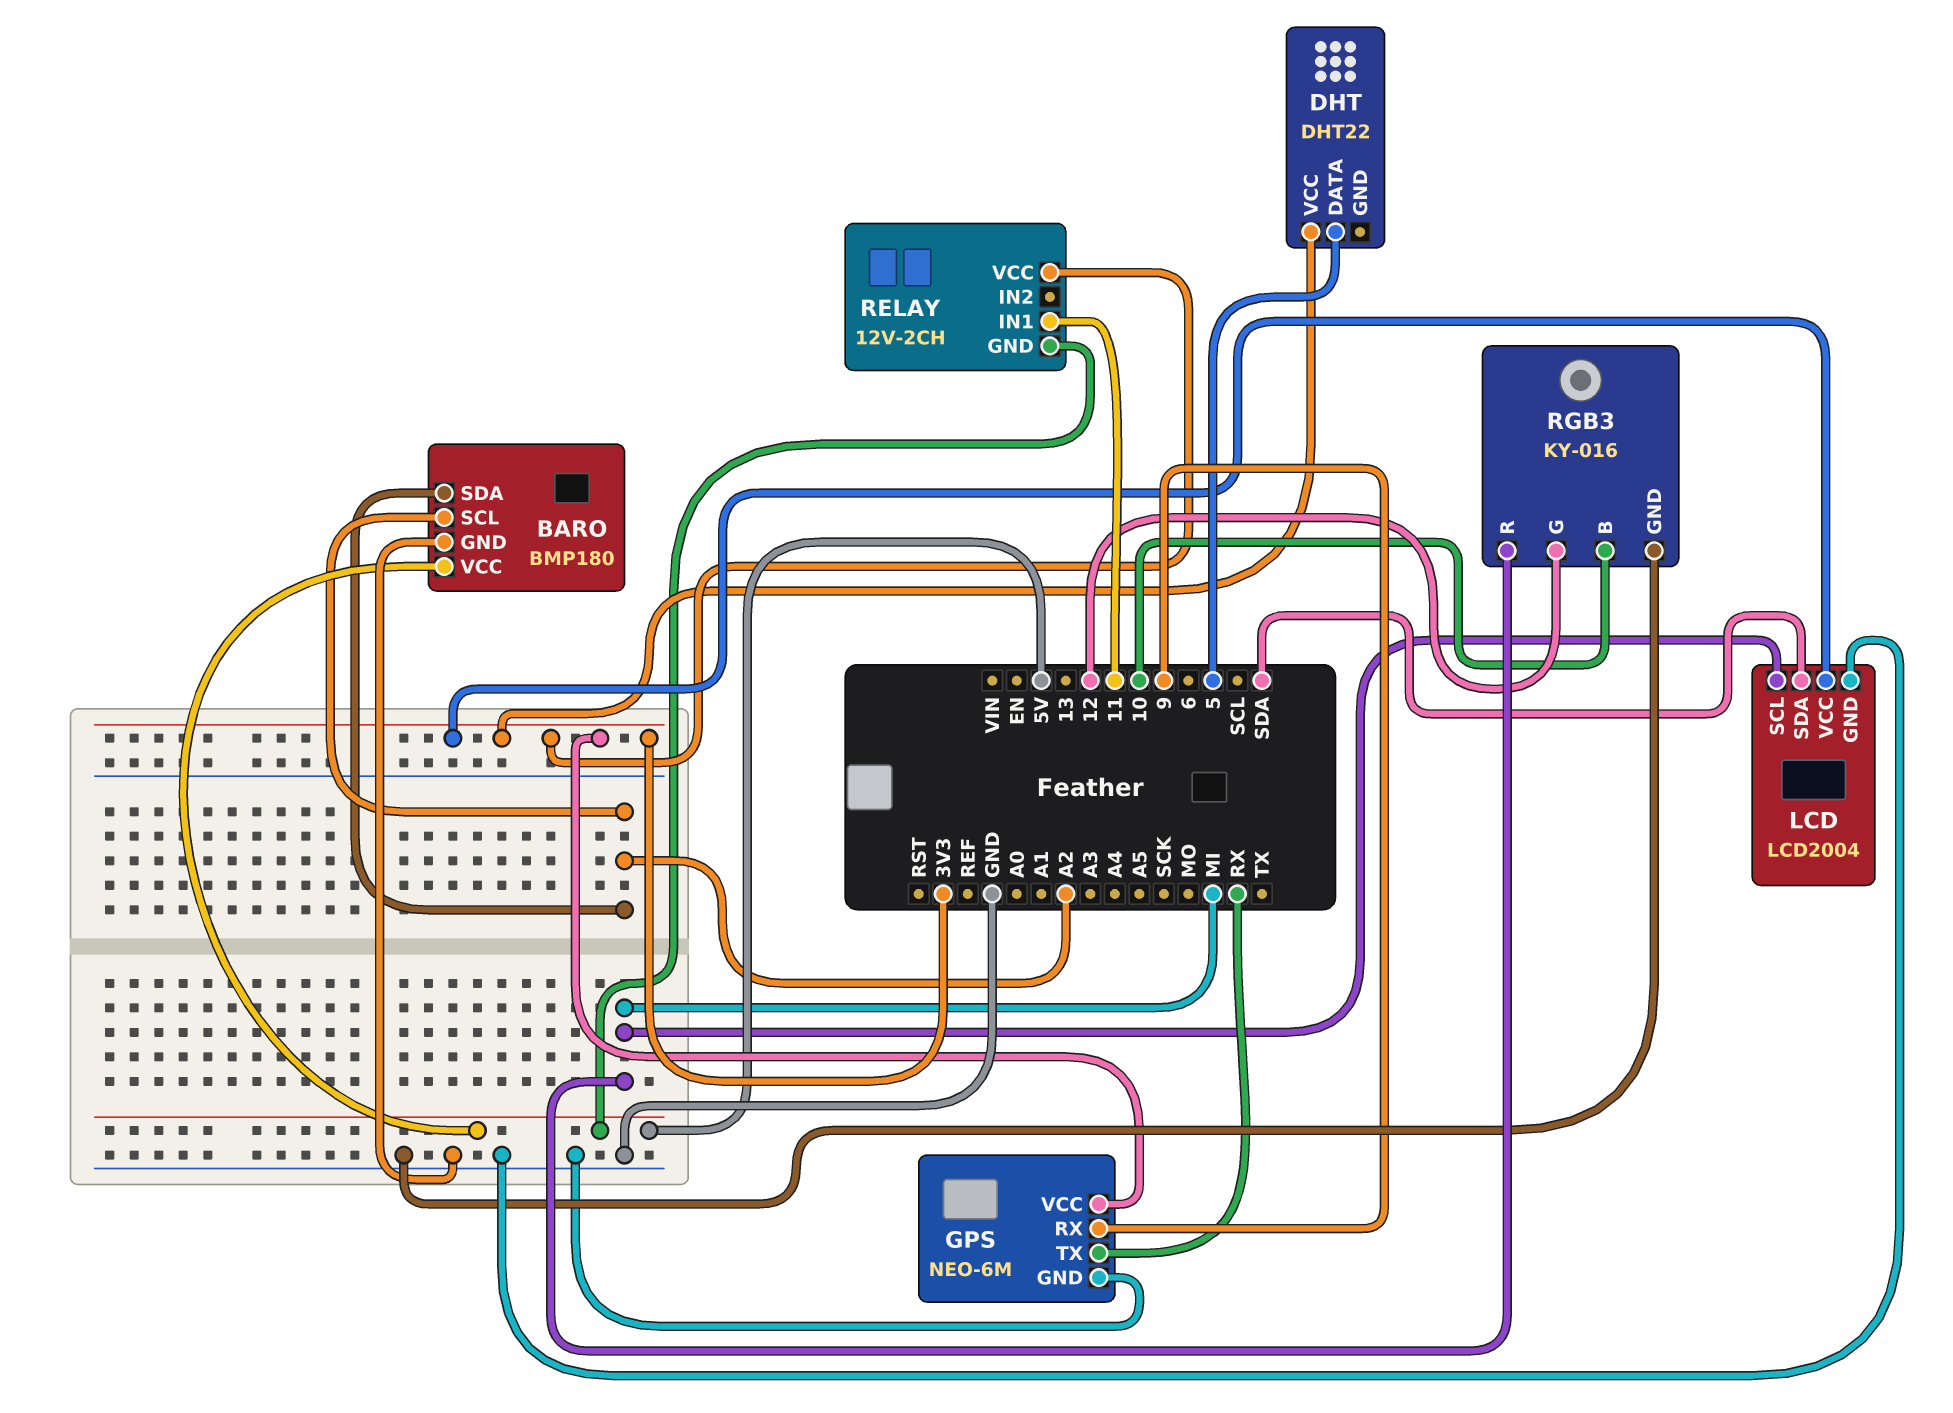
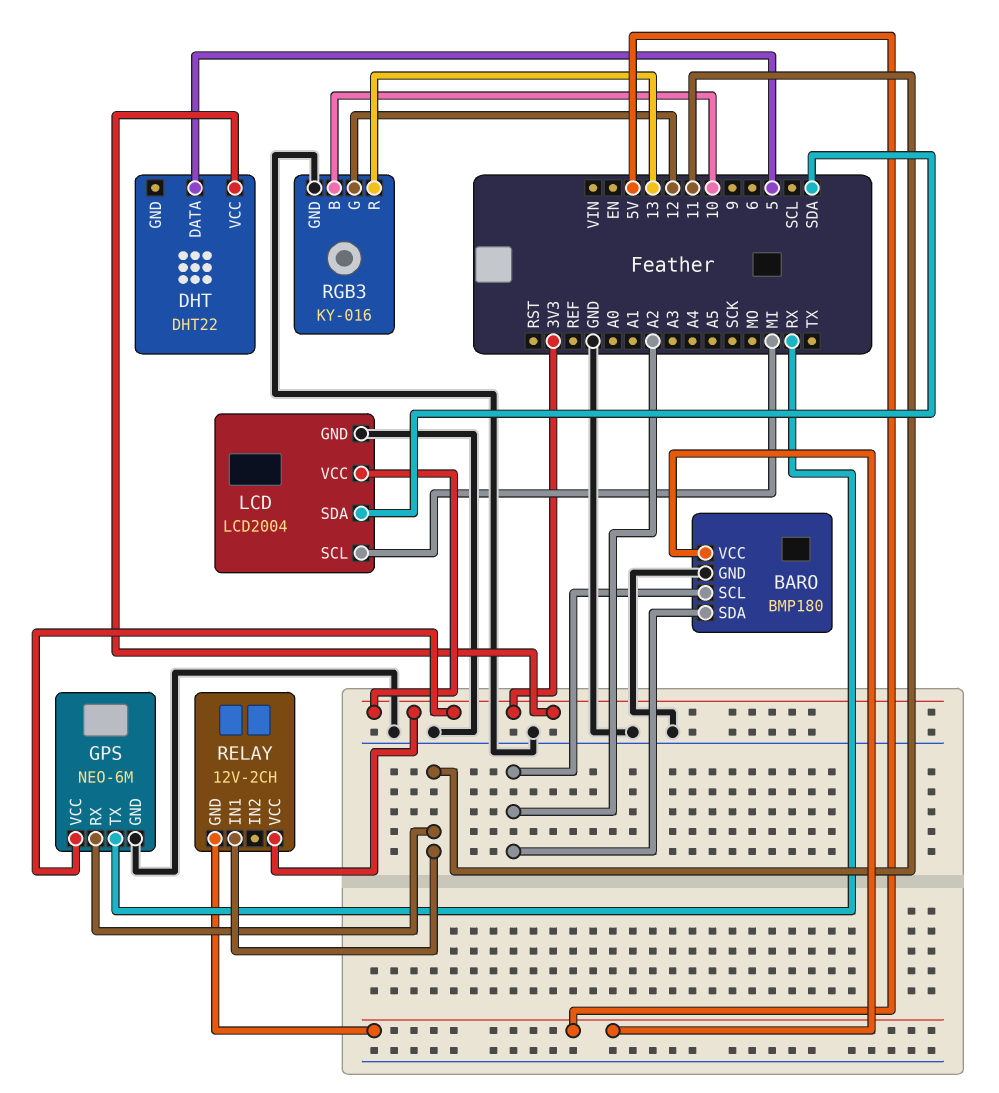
GPS pin RX: 9 -> 11
RGB3 pin R: MI -> 13

